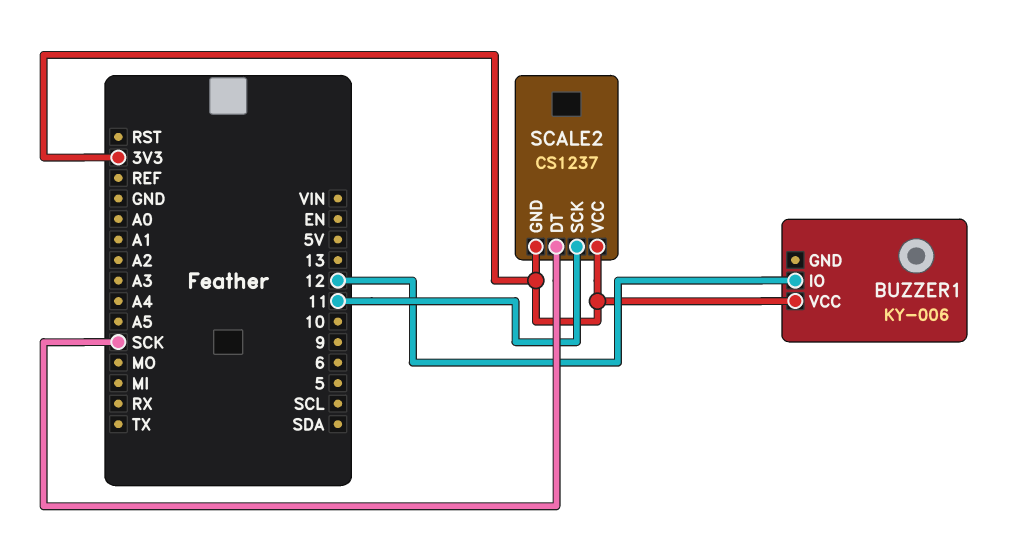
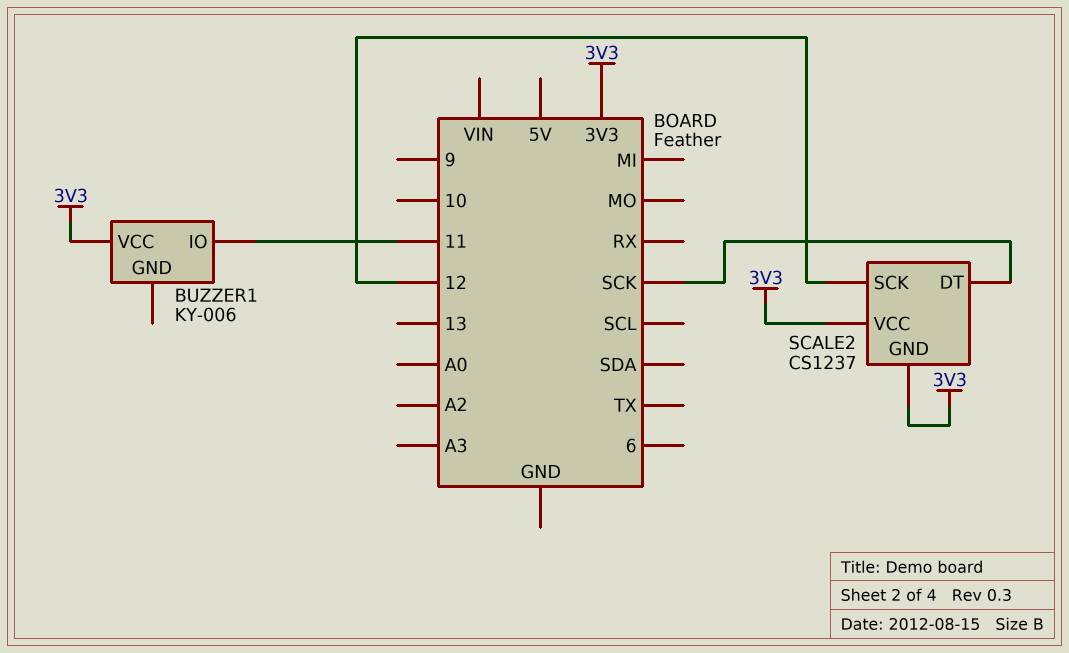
BUZZER1 pin IO: 12 -> 11
SCALE2 pin SCK: 11 -> 12

